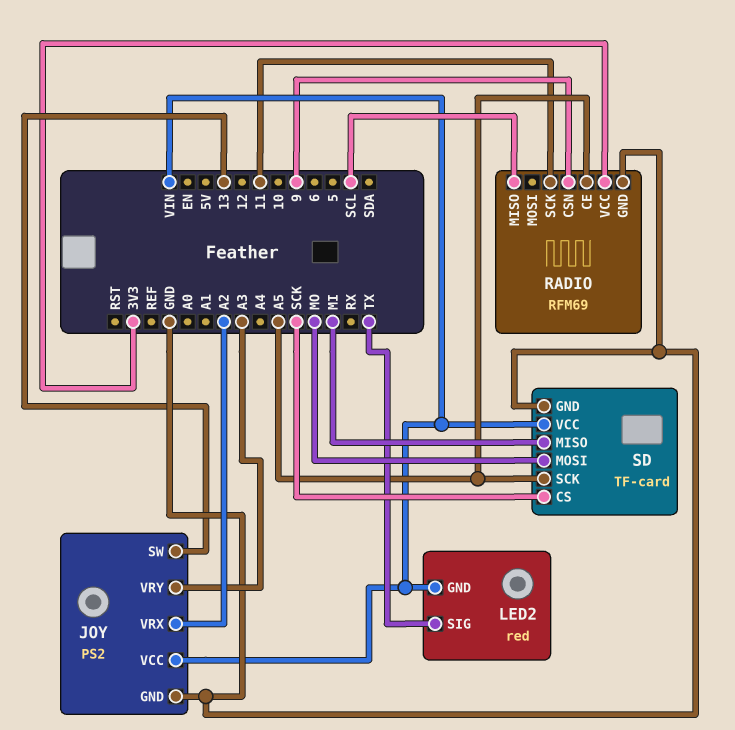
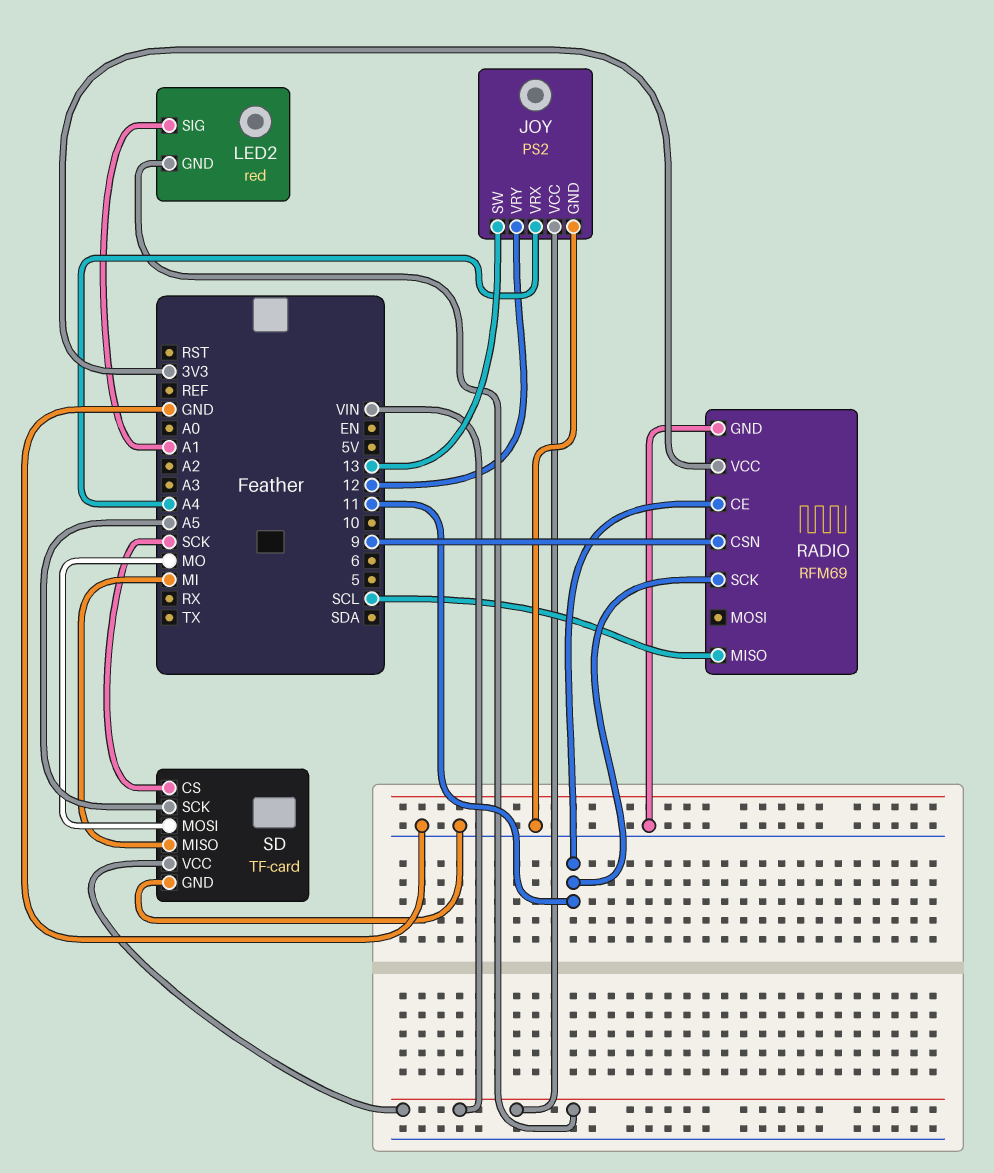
JOY pin VRX: A2 -> A4
JOY pin VRY: A3 -> 12
LED2 pin SIG: TX -> A1
RADIO pin CE: A5 -> 11

